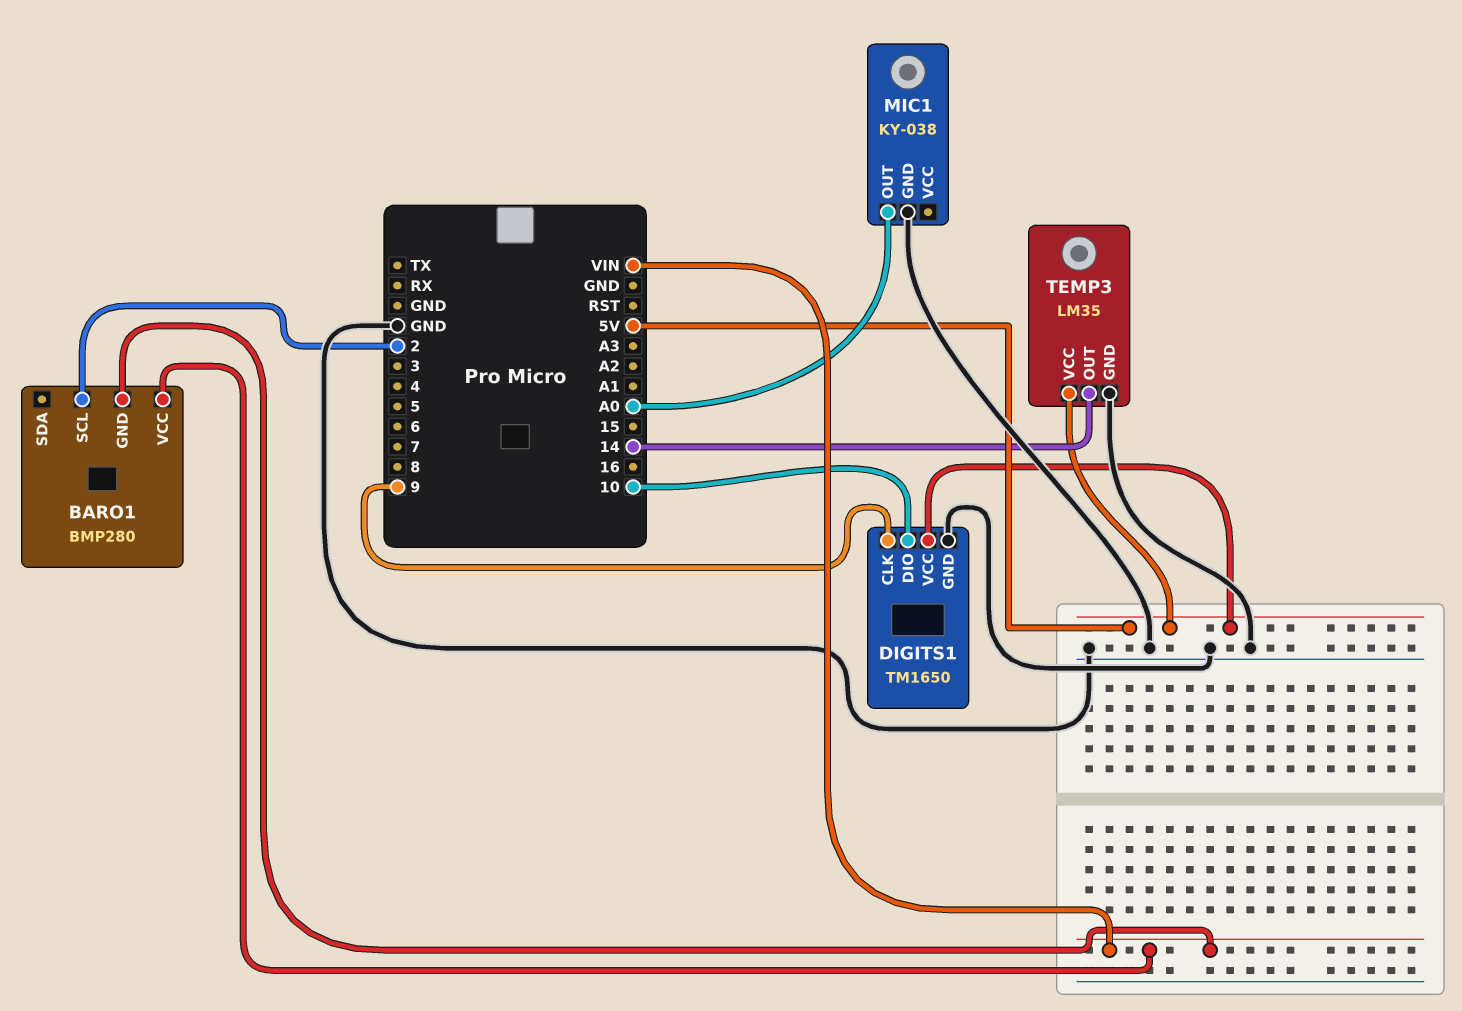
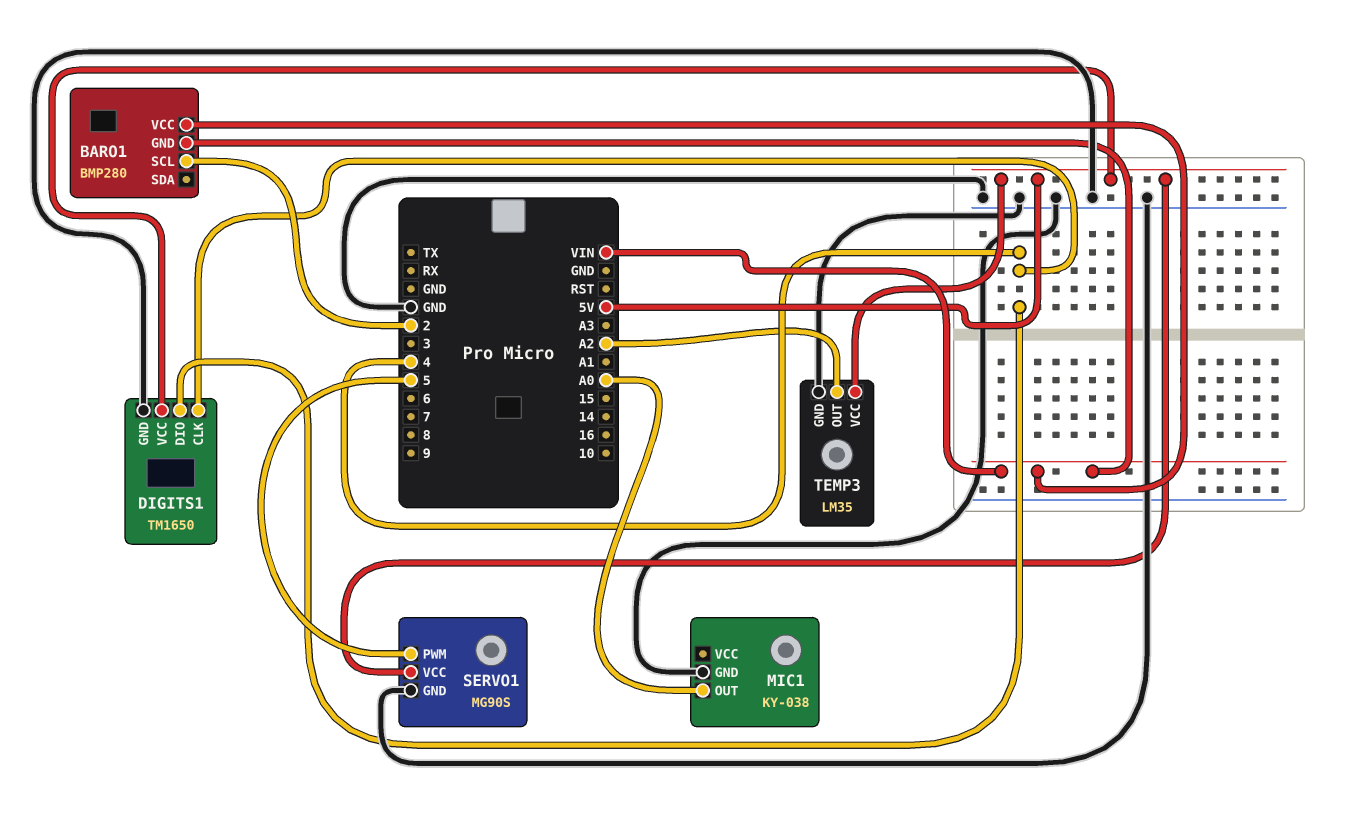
DIGITS1 pin CLK: 9 -> 4
DIGITS1 pin DIO: 10 -> 4
SERVO1: none -> MG90S
SERVO1 pin GND: none -> GND
SERVO1 pin PWM: none -> 5
SERVO1 pin VCC: none -> 5V
TEMP3 pin OUT: 14 -> A2

